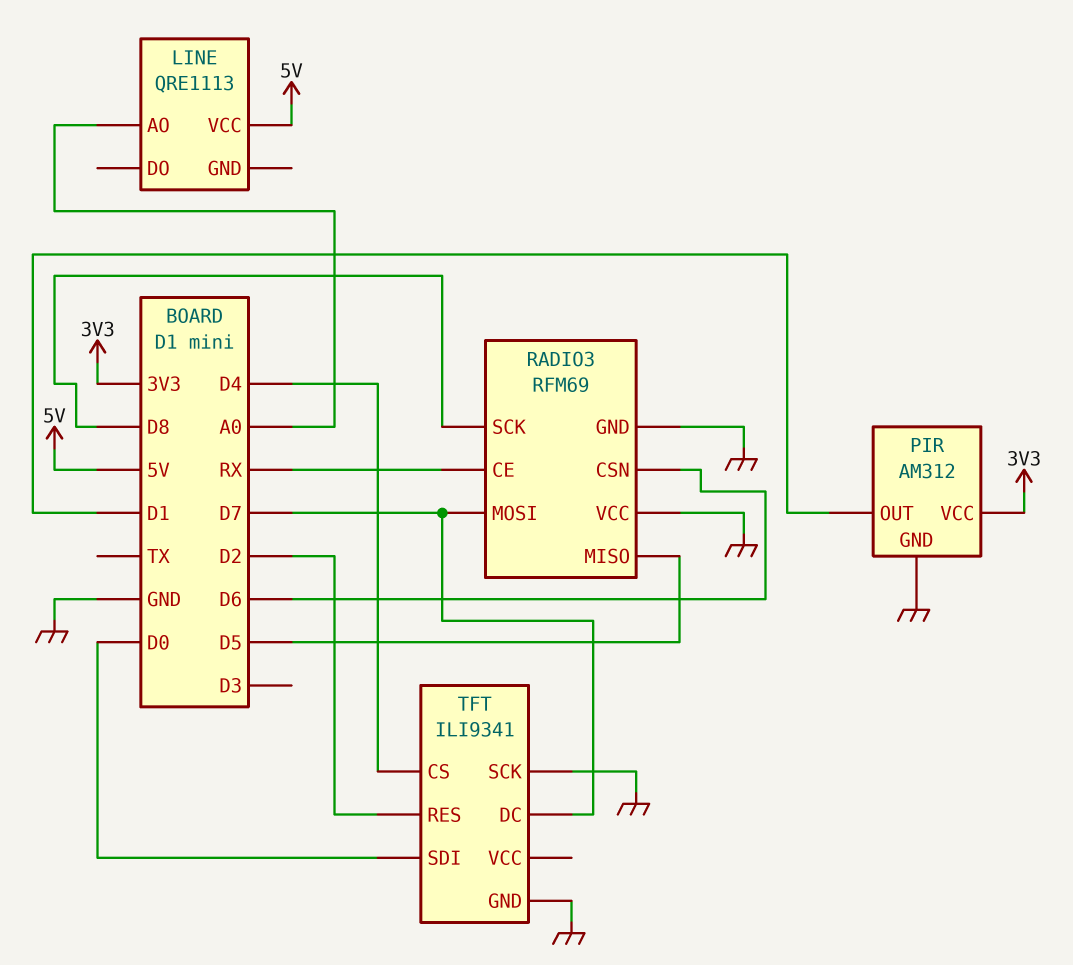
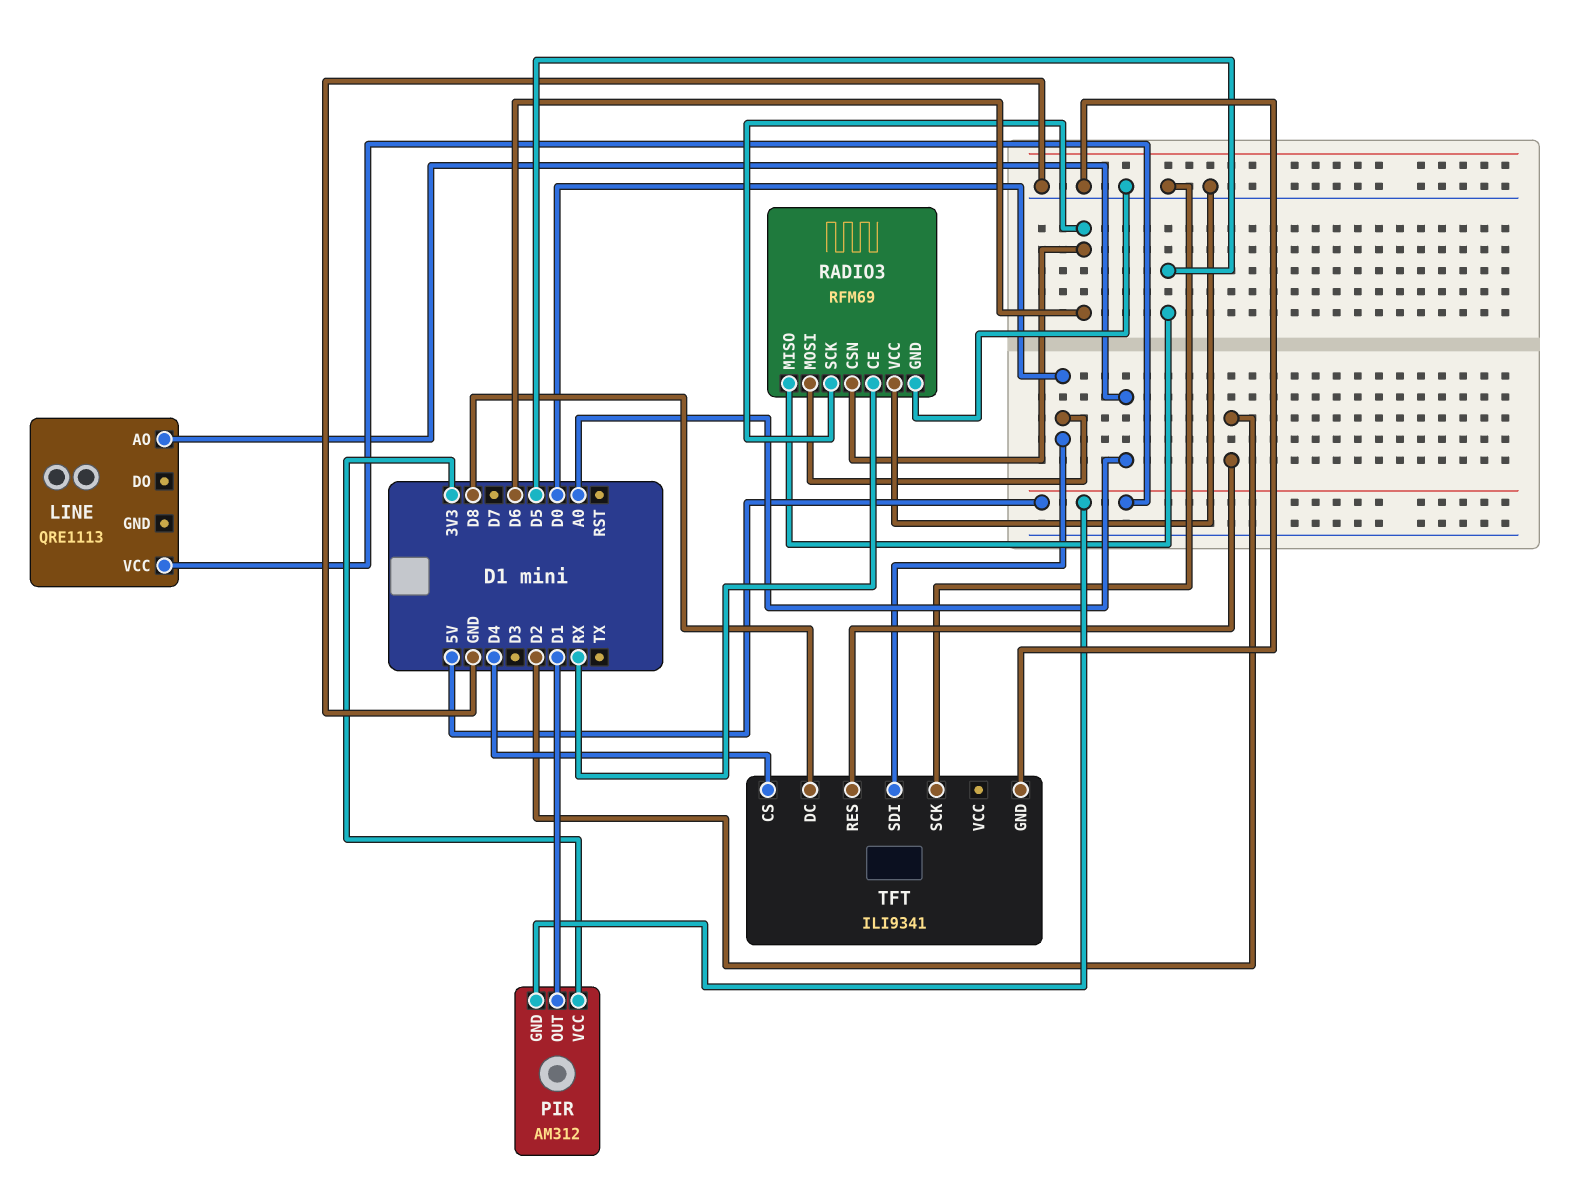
PIR pin GND: GND -> 5V
RADIO3 pin MOSI: D7 -> D0
RADIO3 pin SCK: D8 -> D6
TFT pin DC: D7 -> D8

